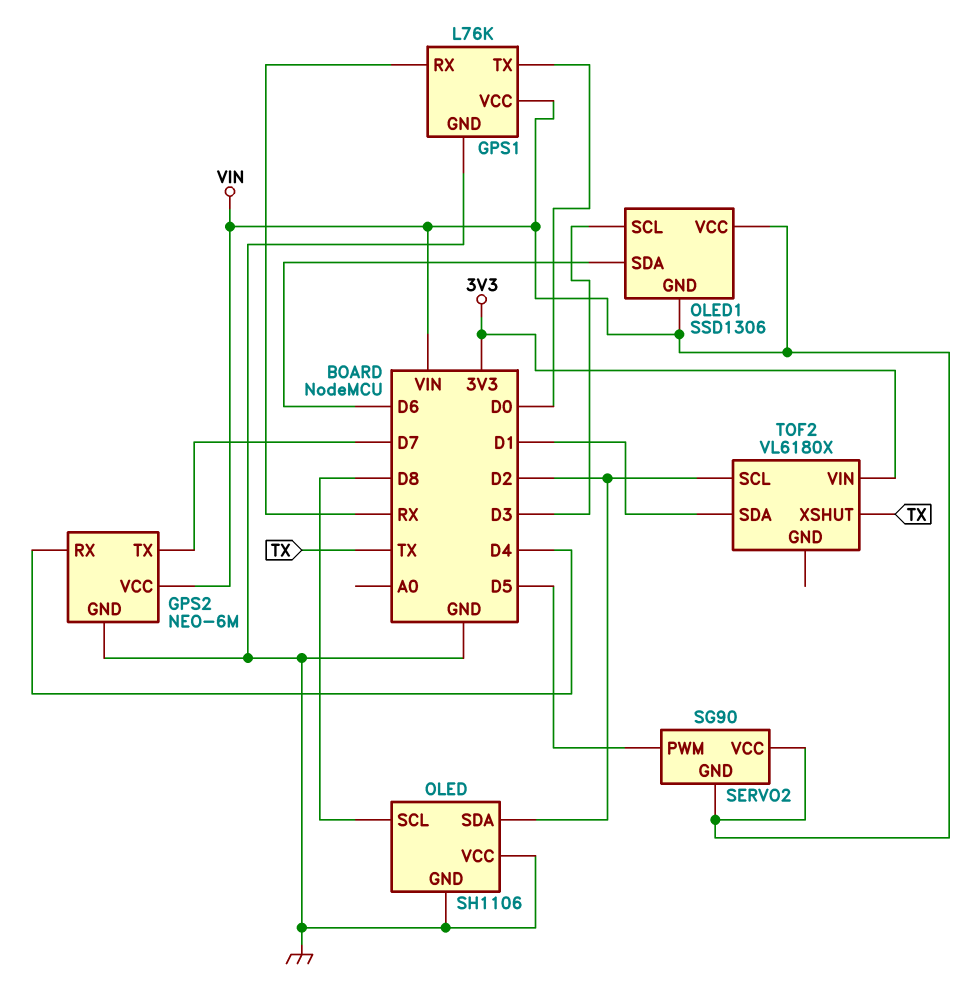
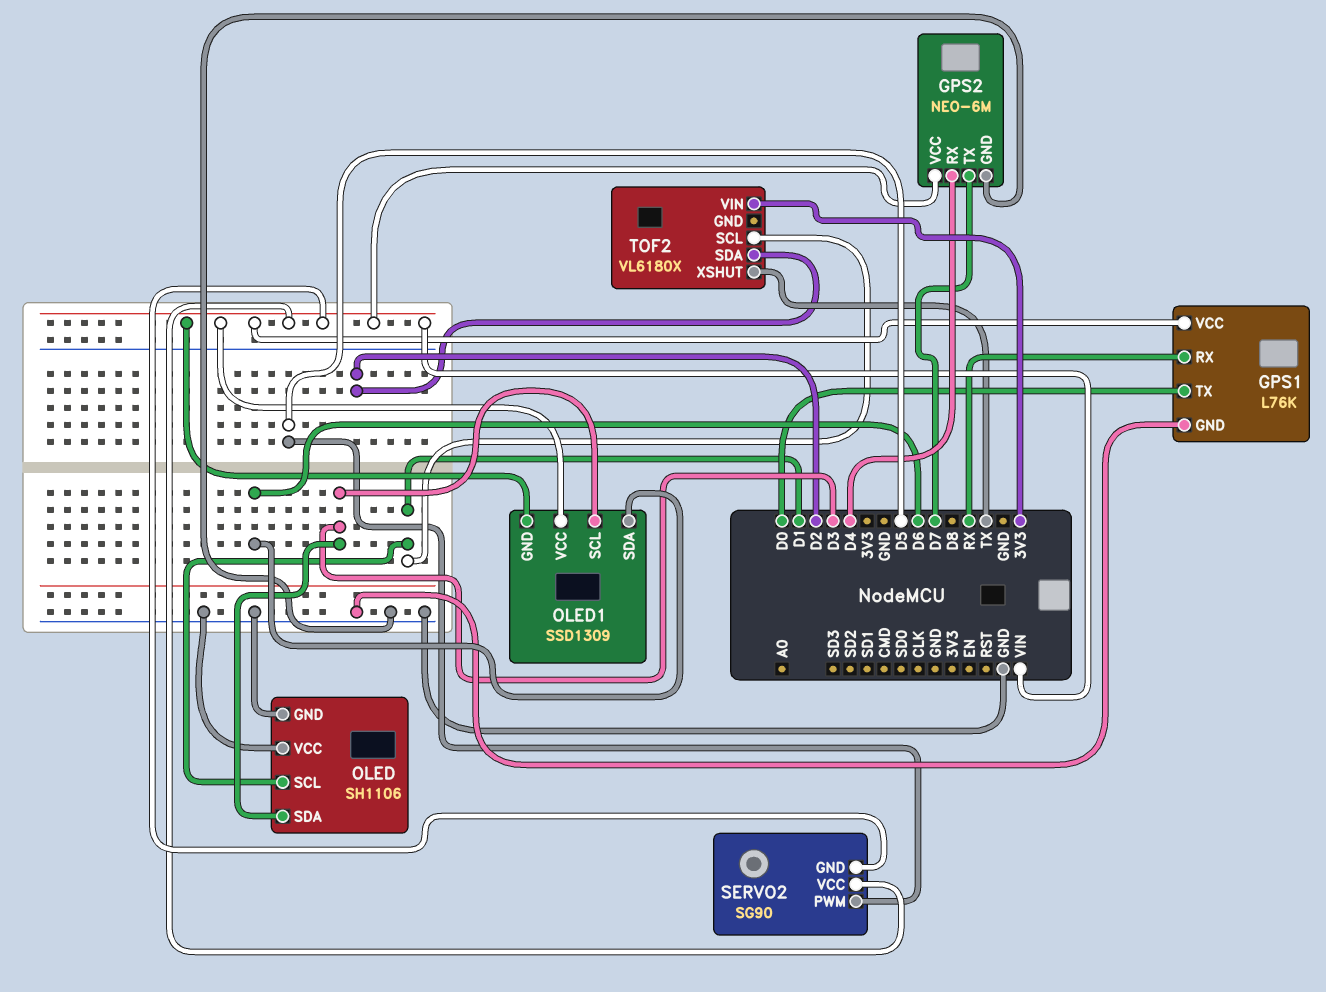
OLED pin SCL: D8 -> D1
OLED pin SDA: D2 -> D3
OLED1: SSD1306 -> SSD1309
TOF2 pin SCL: D2 -> D1
TOF2 pin SDA: D1 -> D2

